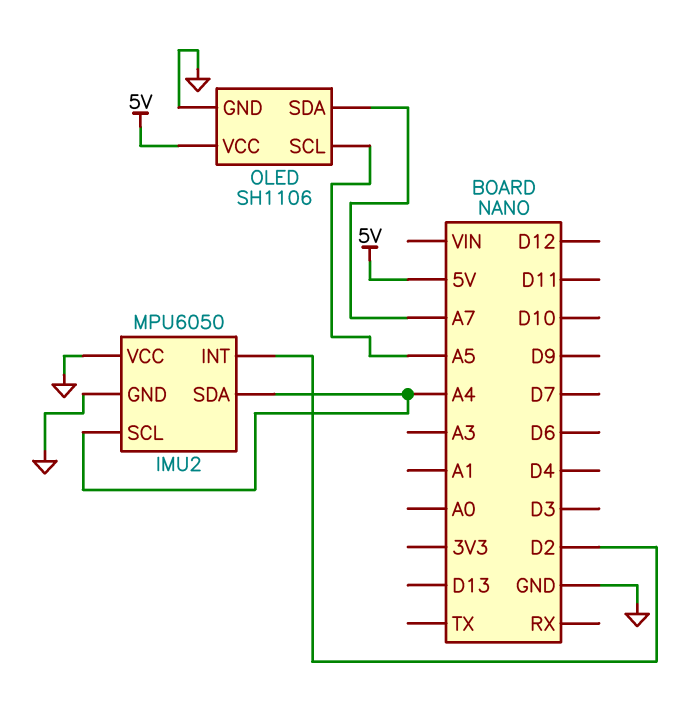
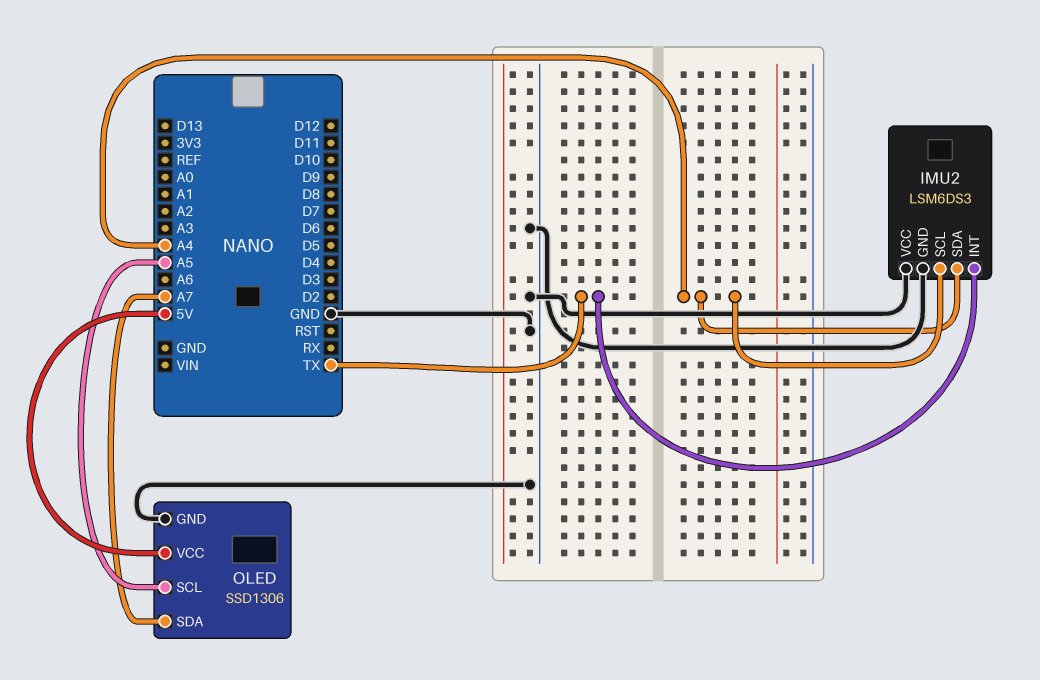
IMU2: MPU6050 -> LSM6DS3
IMU2 pin INT: D2 -> TX
OLED: SH1106 -> SSD1306

